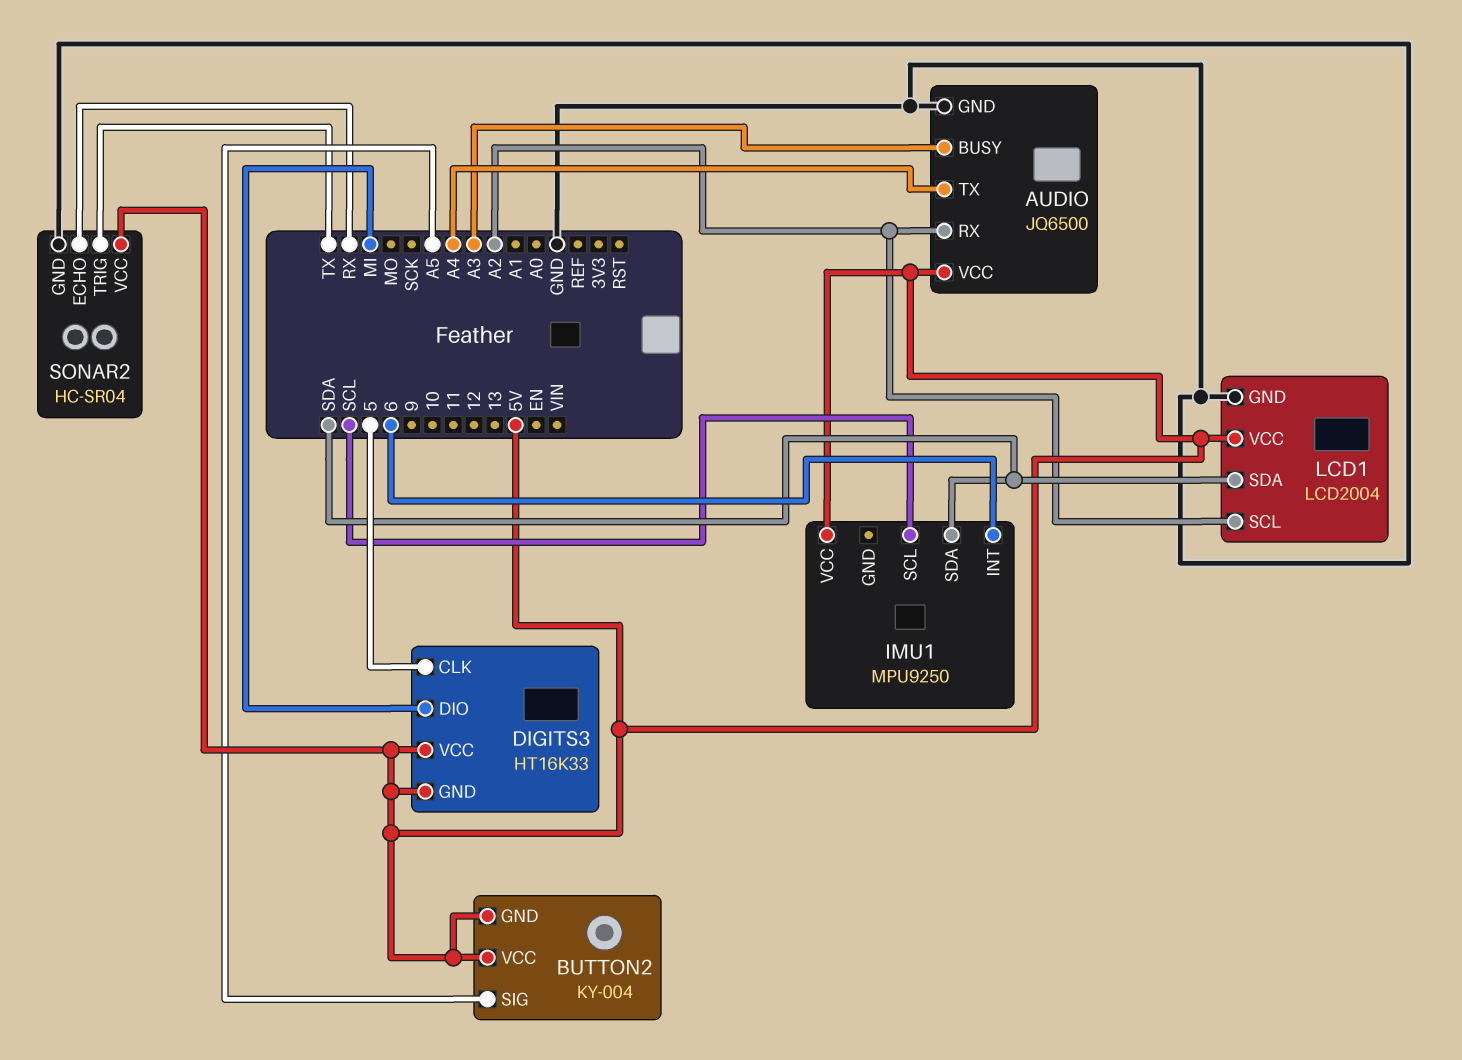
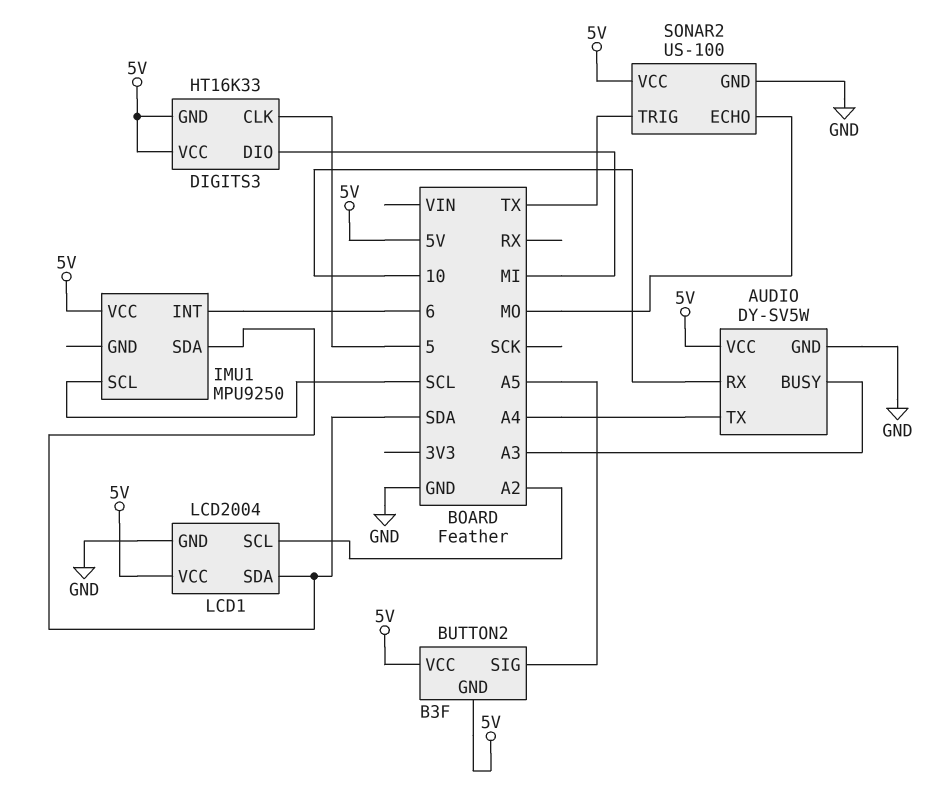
AUDIO: JQ6500 -> DY-SV5W
AUDIO pin RX: A2 -> 10
BUTTON2: KY-004 -> B3F
SONAR2: HC-SR04 -> US-100
SONAR2 pin ECHO: RX -> MO

